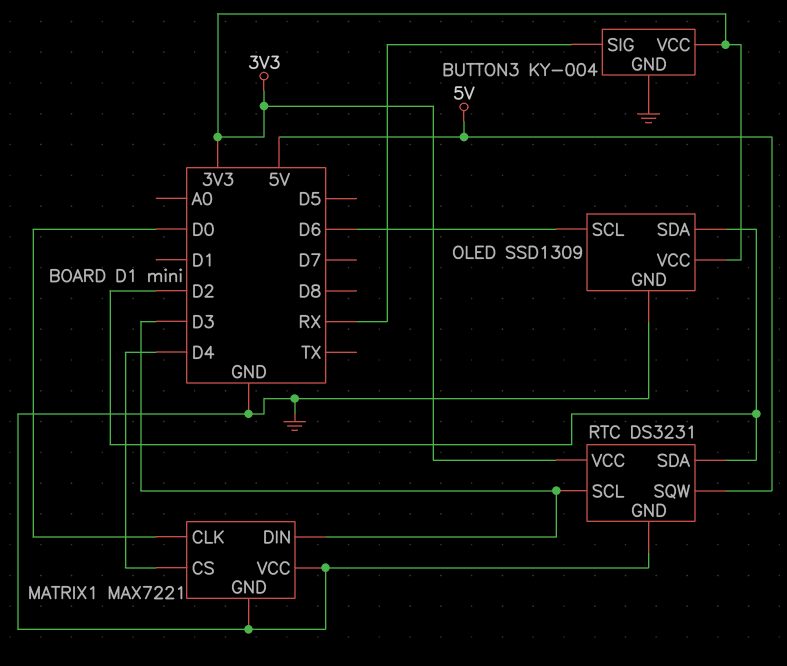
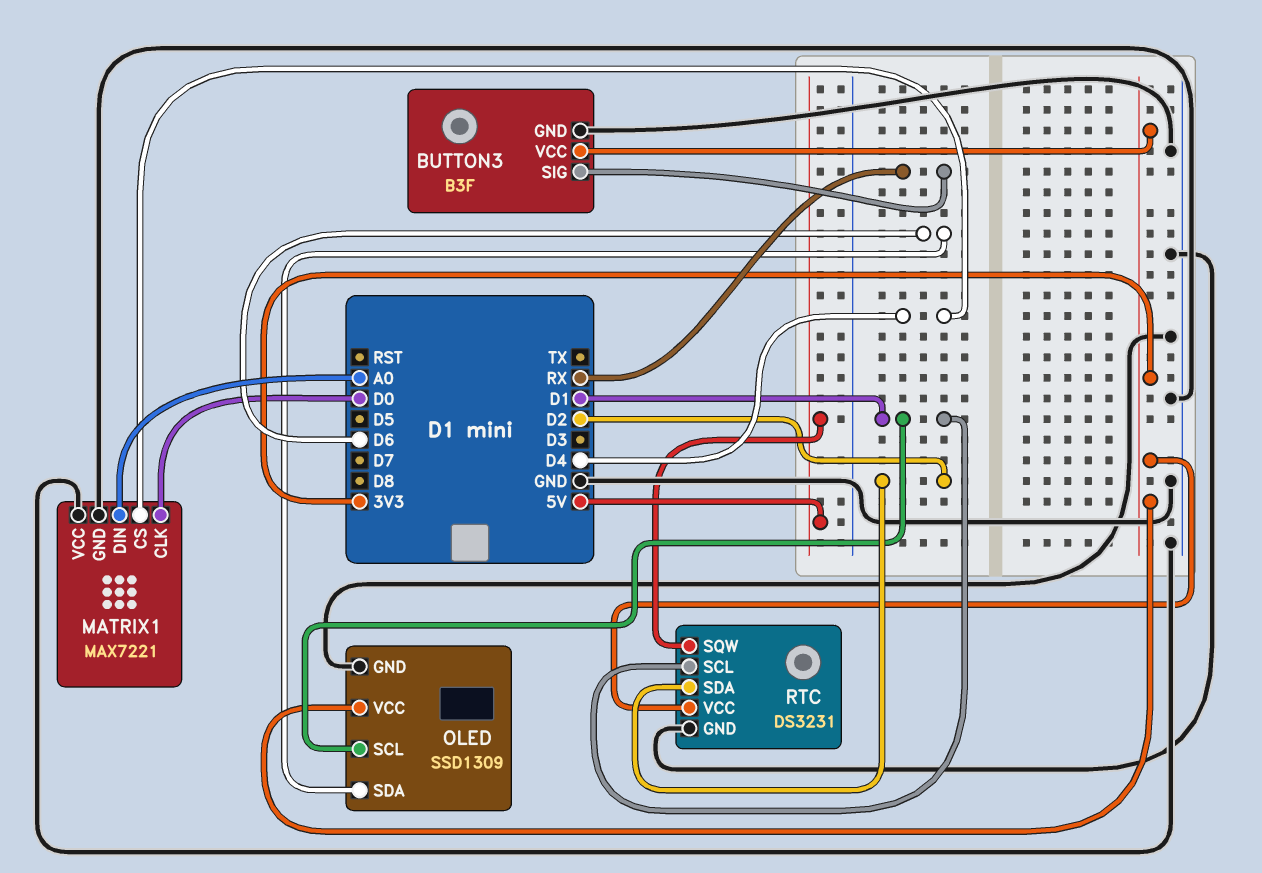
BUTTON3: KY-004 -> B3F
MATRIX1 pin DIN: D3 -> A0
OLED pin SCL: D6 -> D1
OLED pin SDA: D2 -> D6
RTC pin SCL: D3 -> D1

